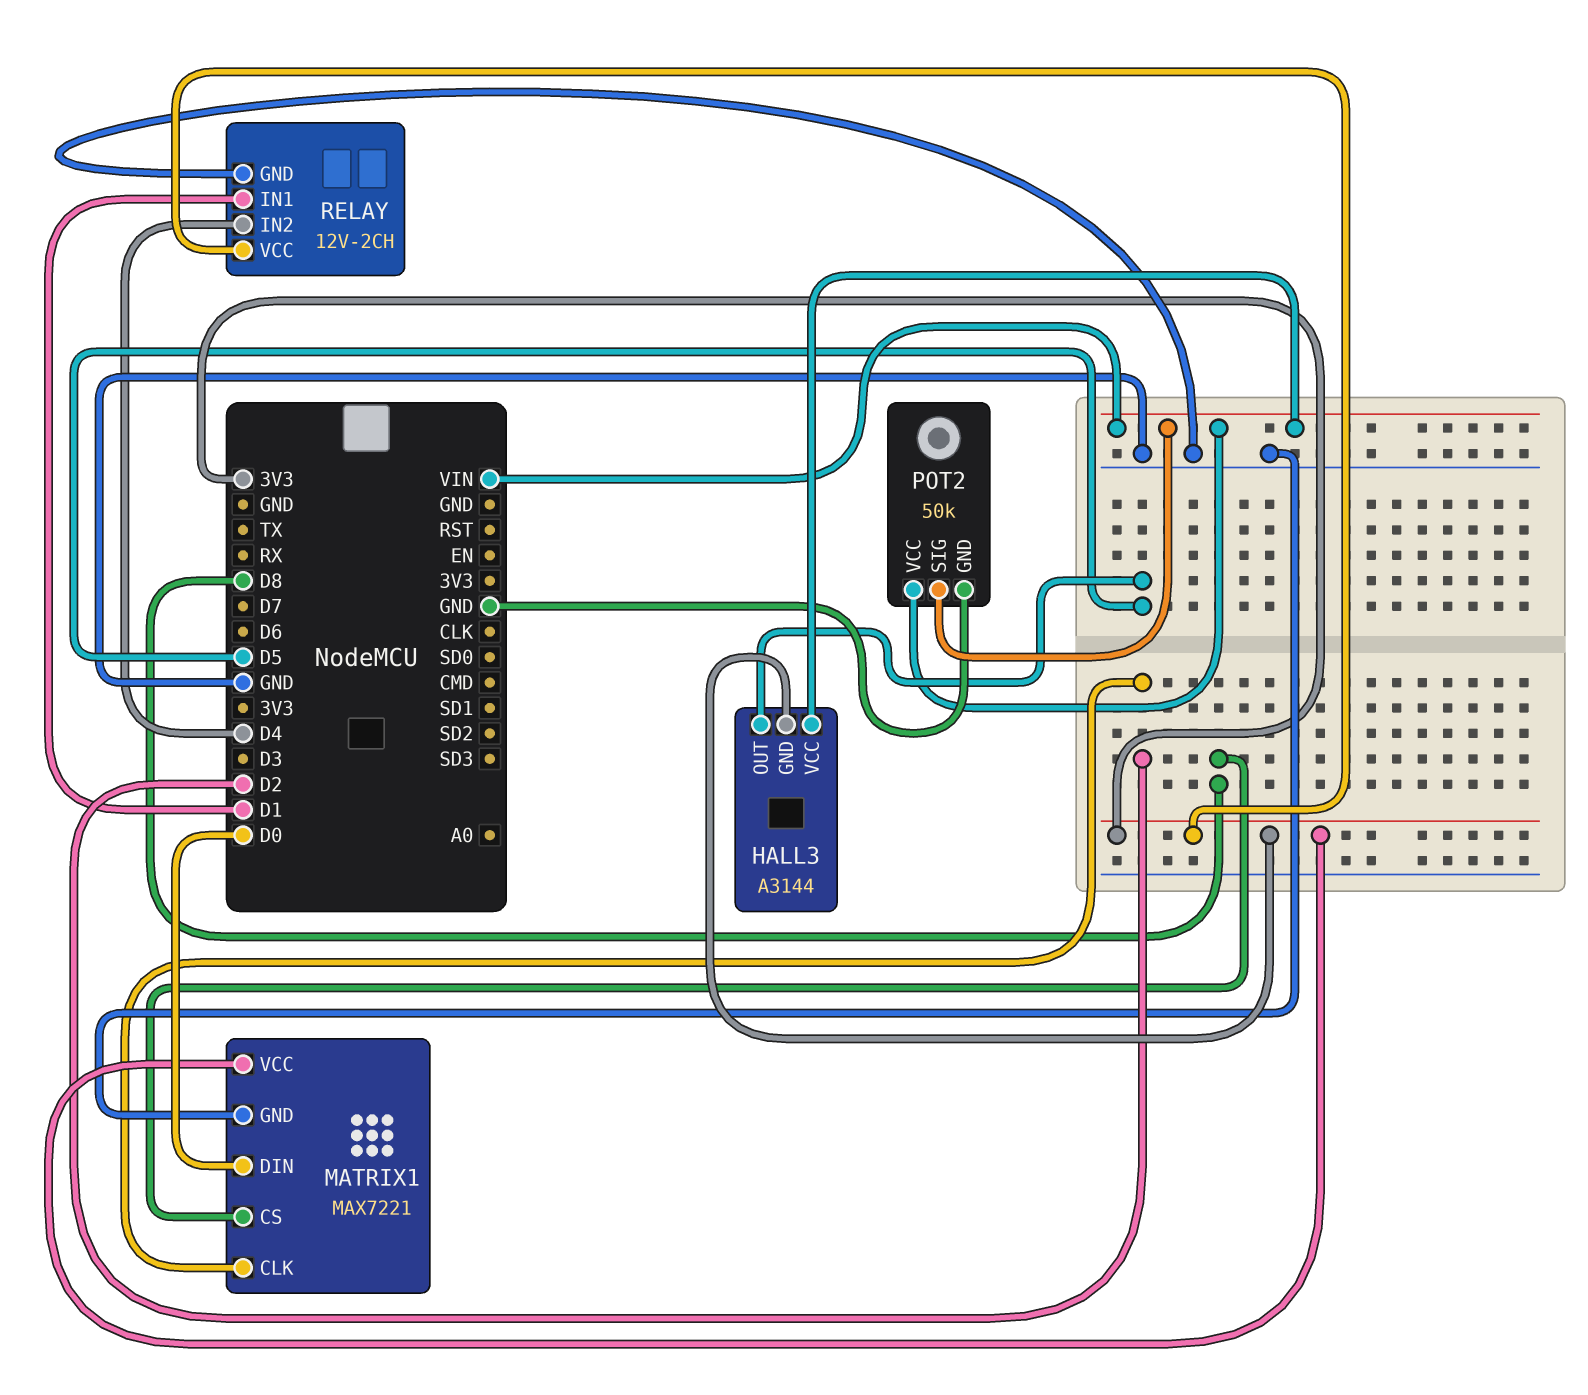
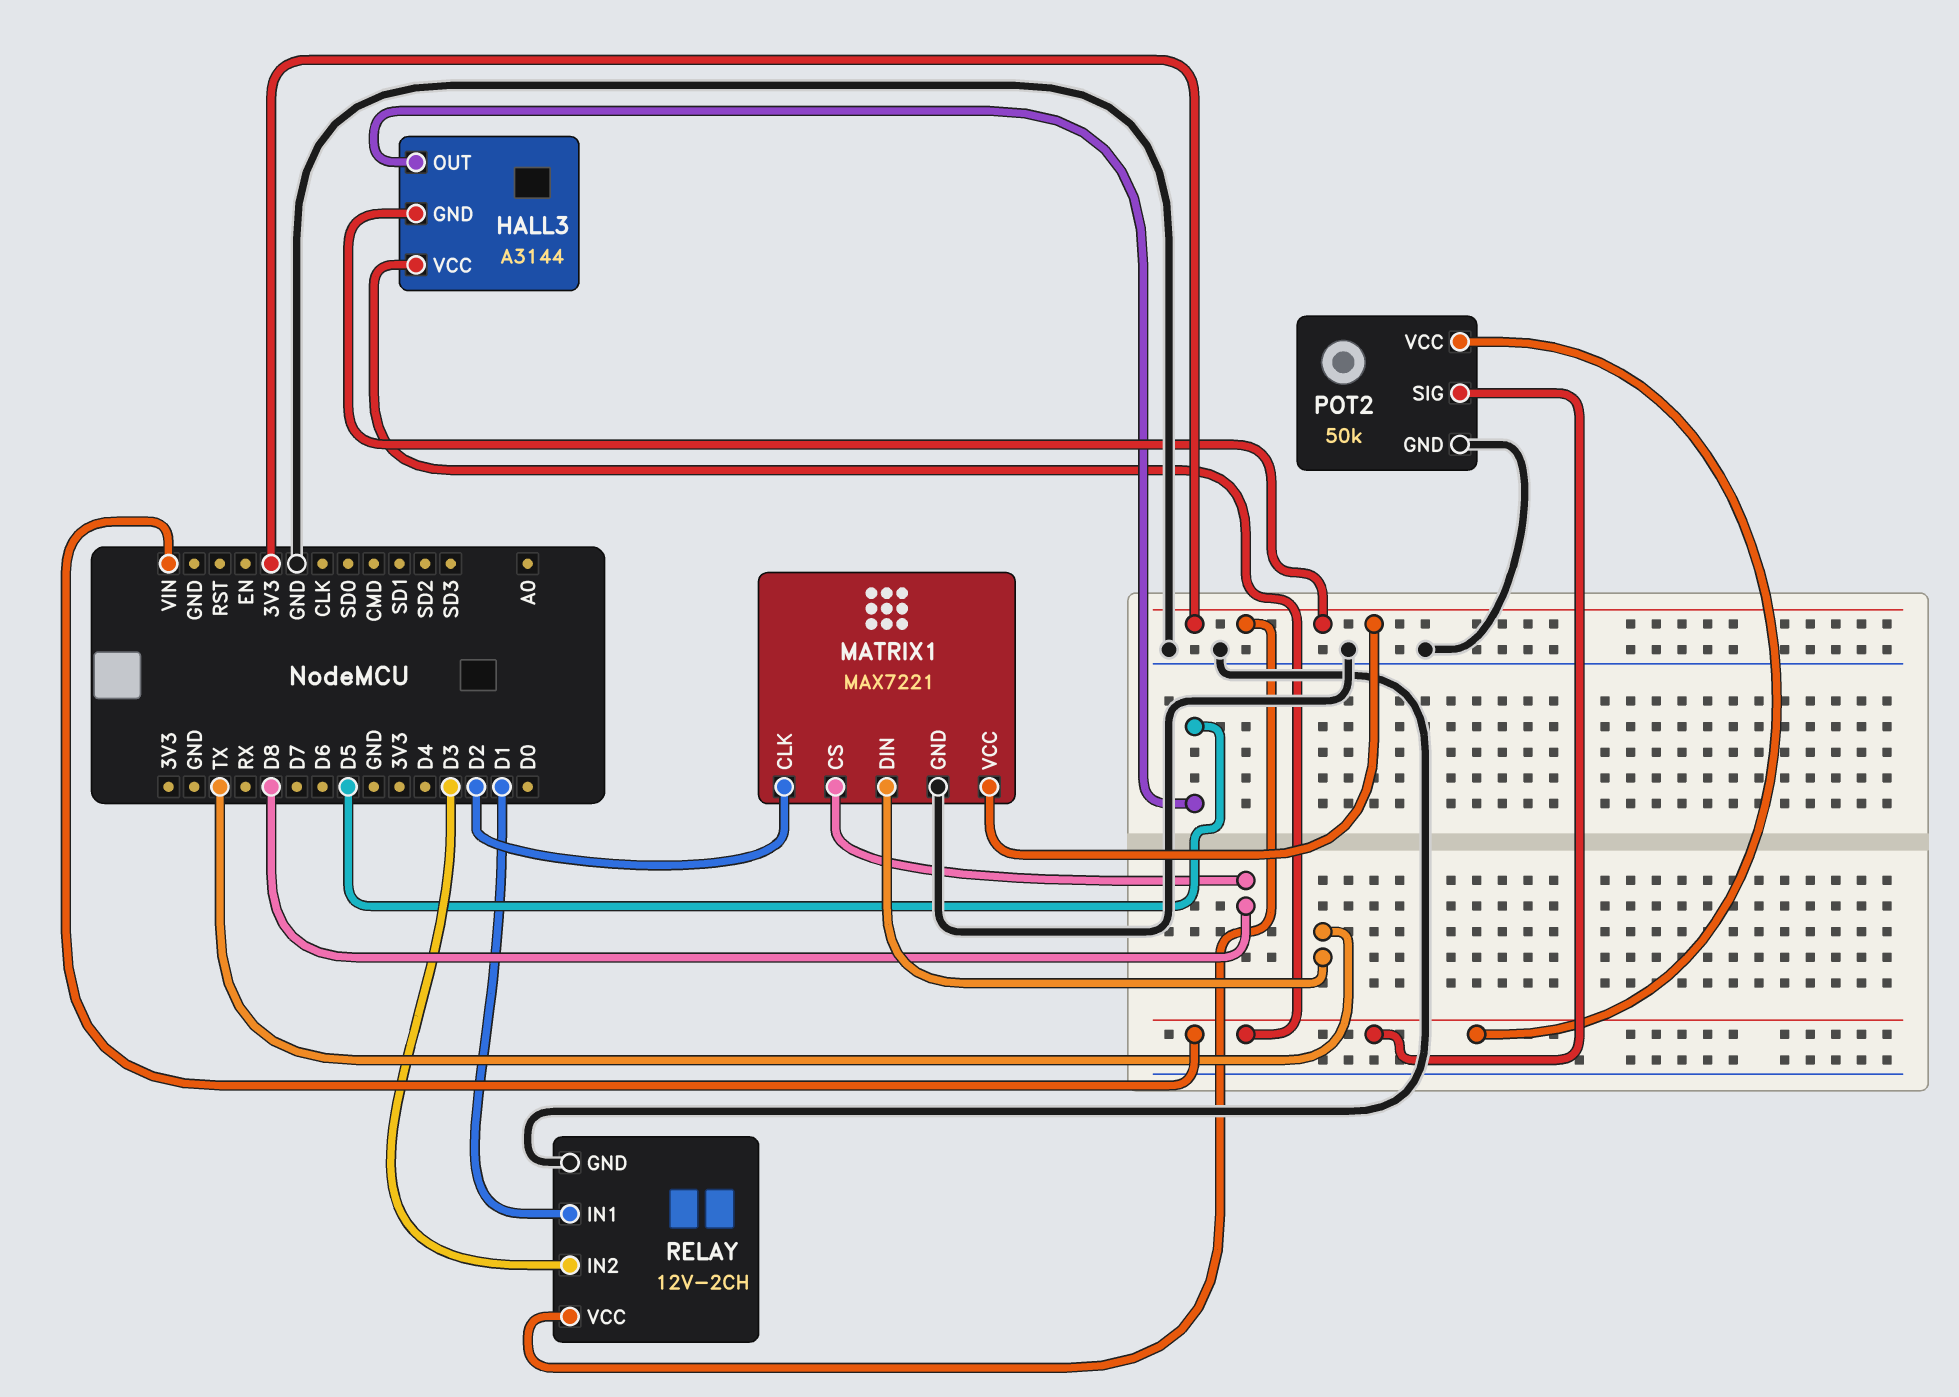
MATRIX1 pin DIN: D0 -> TX
RELAY pin IN2: D4 -> D3

